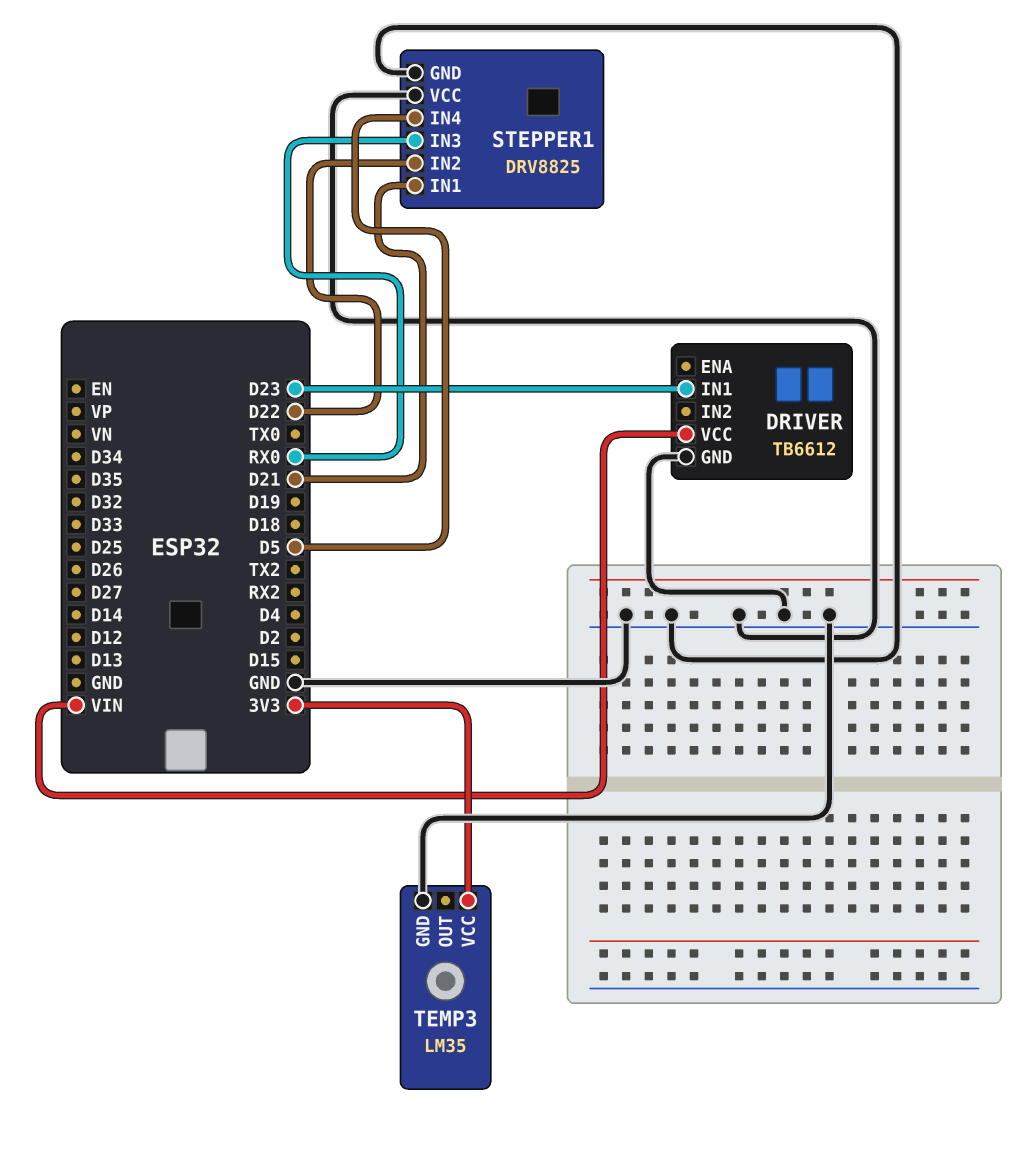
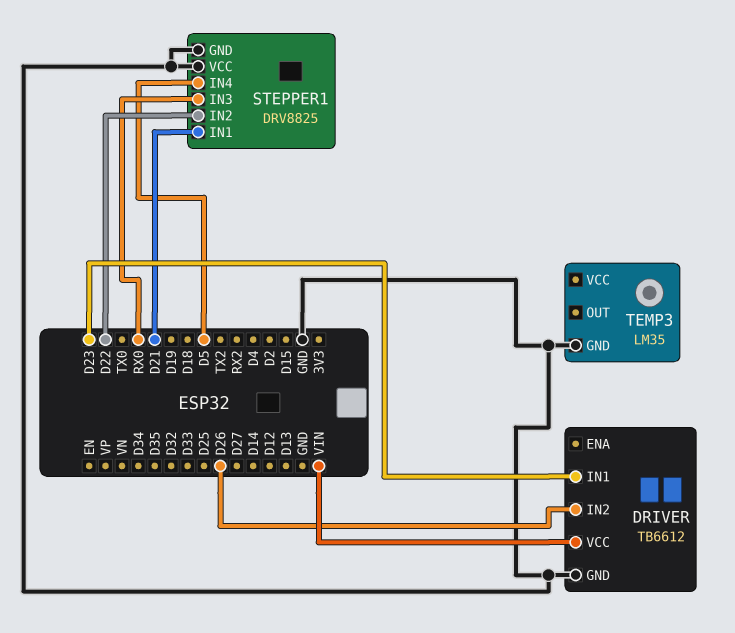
DRIVER pin IN2: none -> D26
TEMP3 pin VCC: 3V3 -> none

